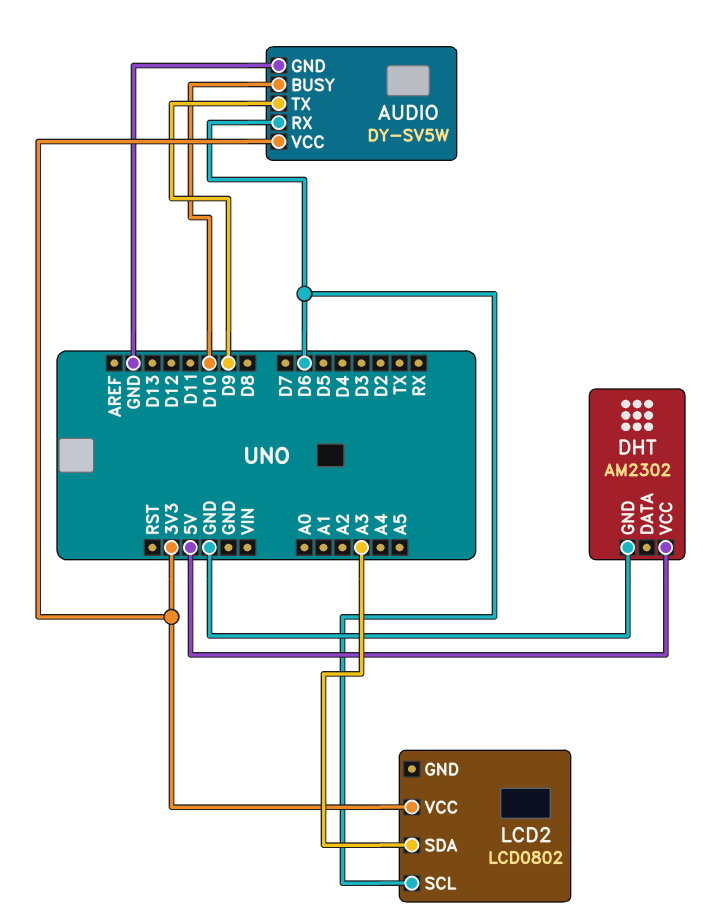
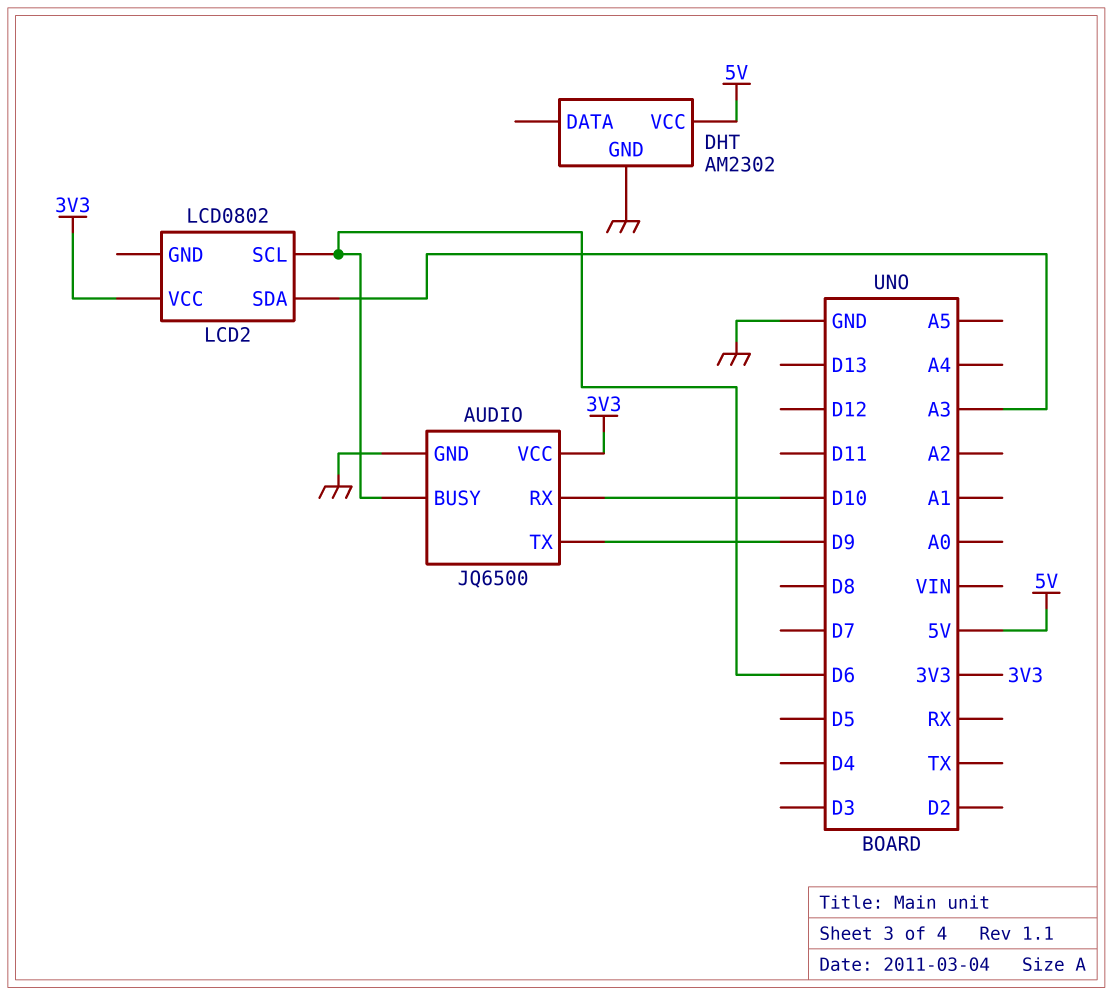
AUDIO: DY-SV5W -> JQ6500
AUDIO pin BUSY: D10 -> D6
AUDIO pin RX: D6 -> D10

